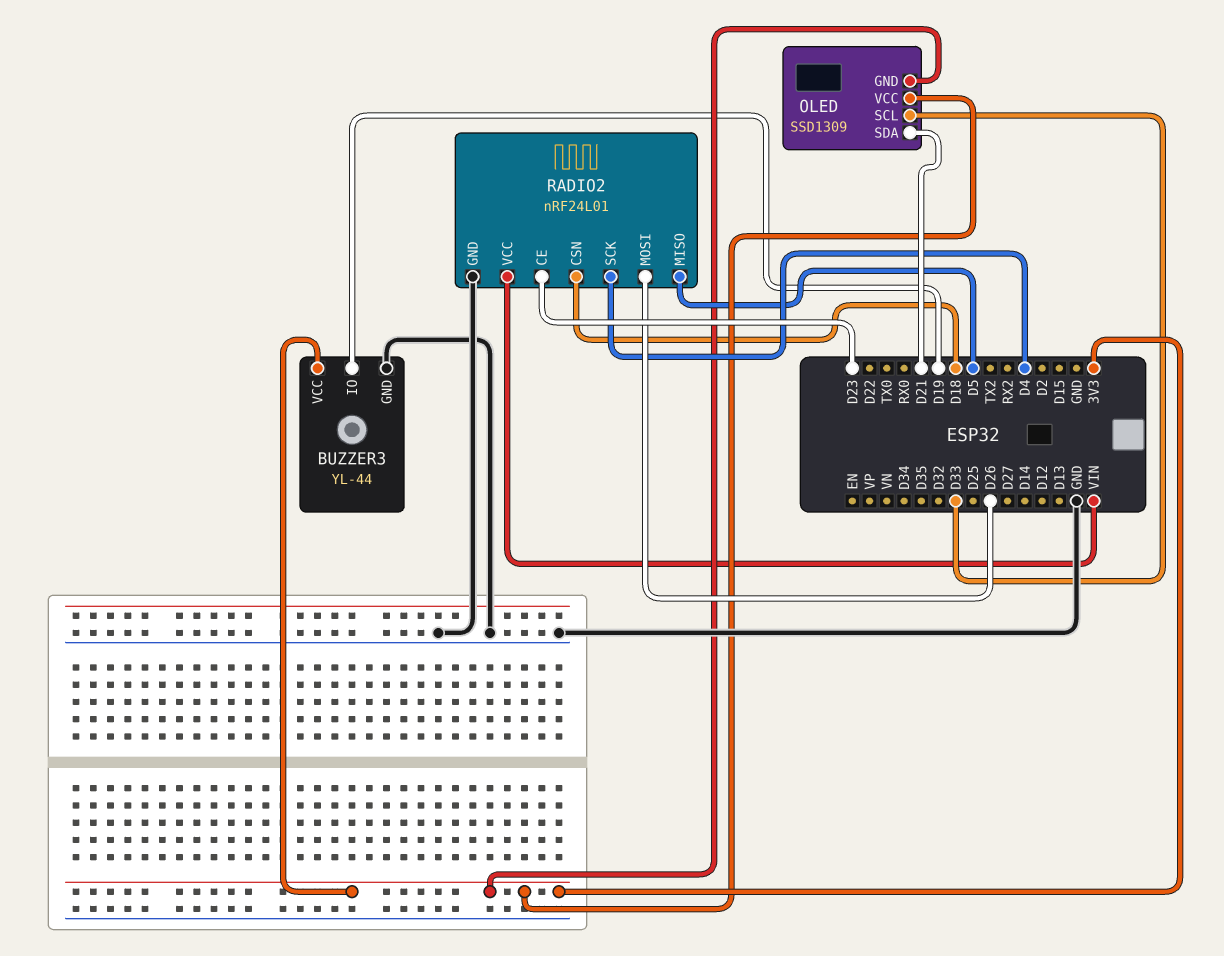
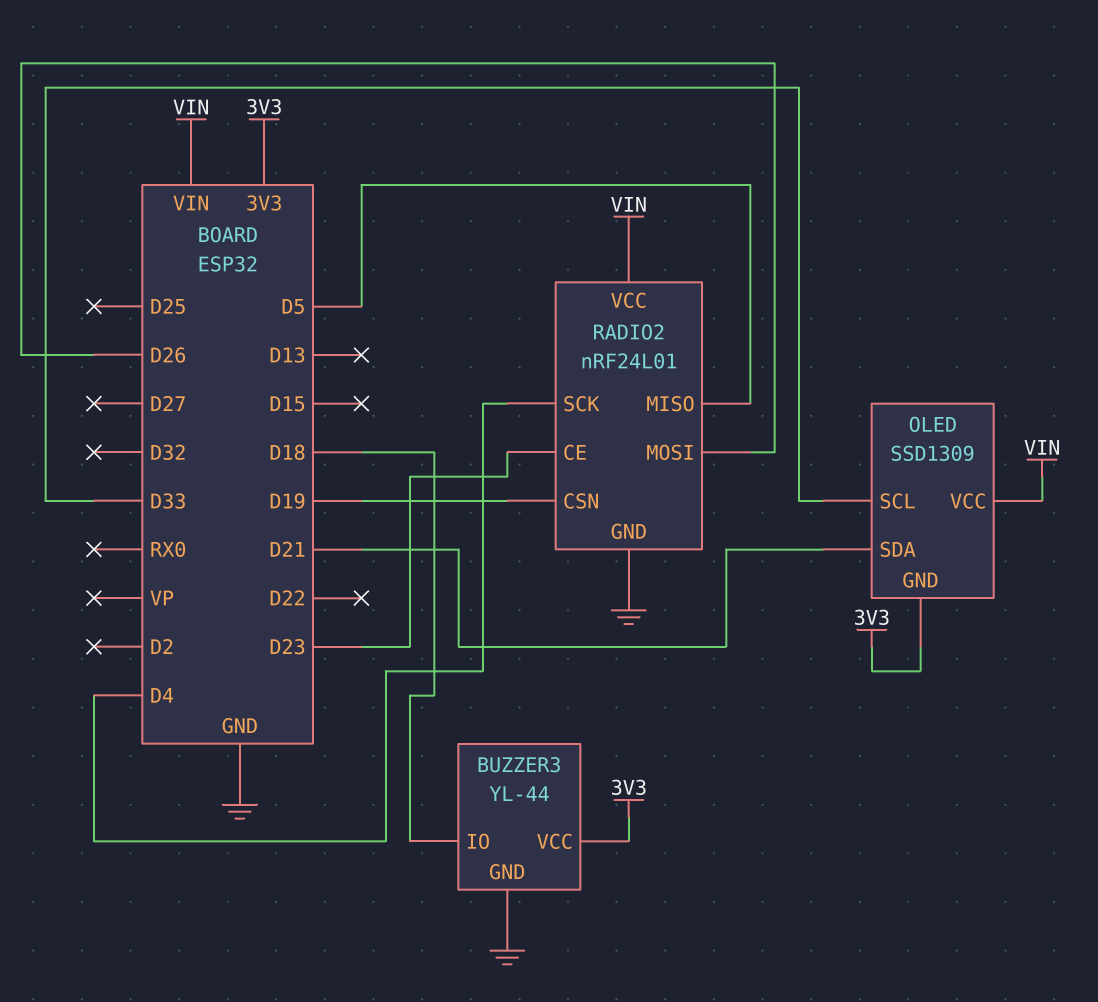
BUZZER3 pin IO: D19 -> D18
OLED pin VCC: 3V3 -> VIN
RADIO2 pin CSN: D18 -> D19

